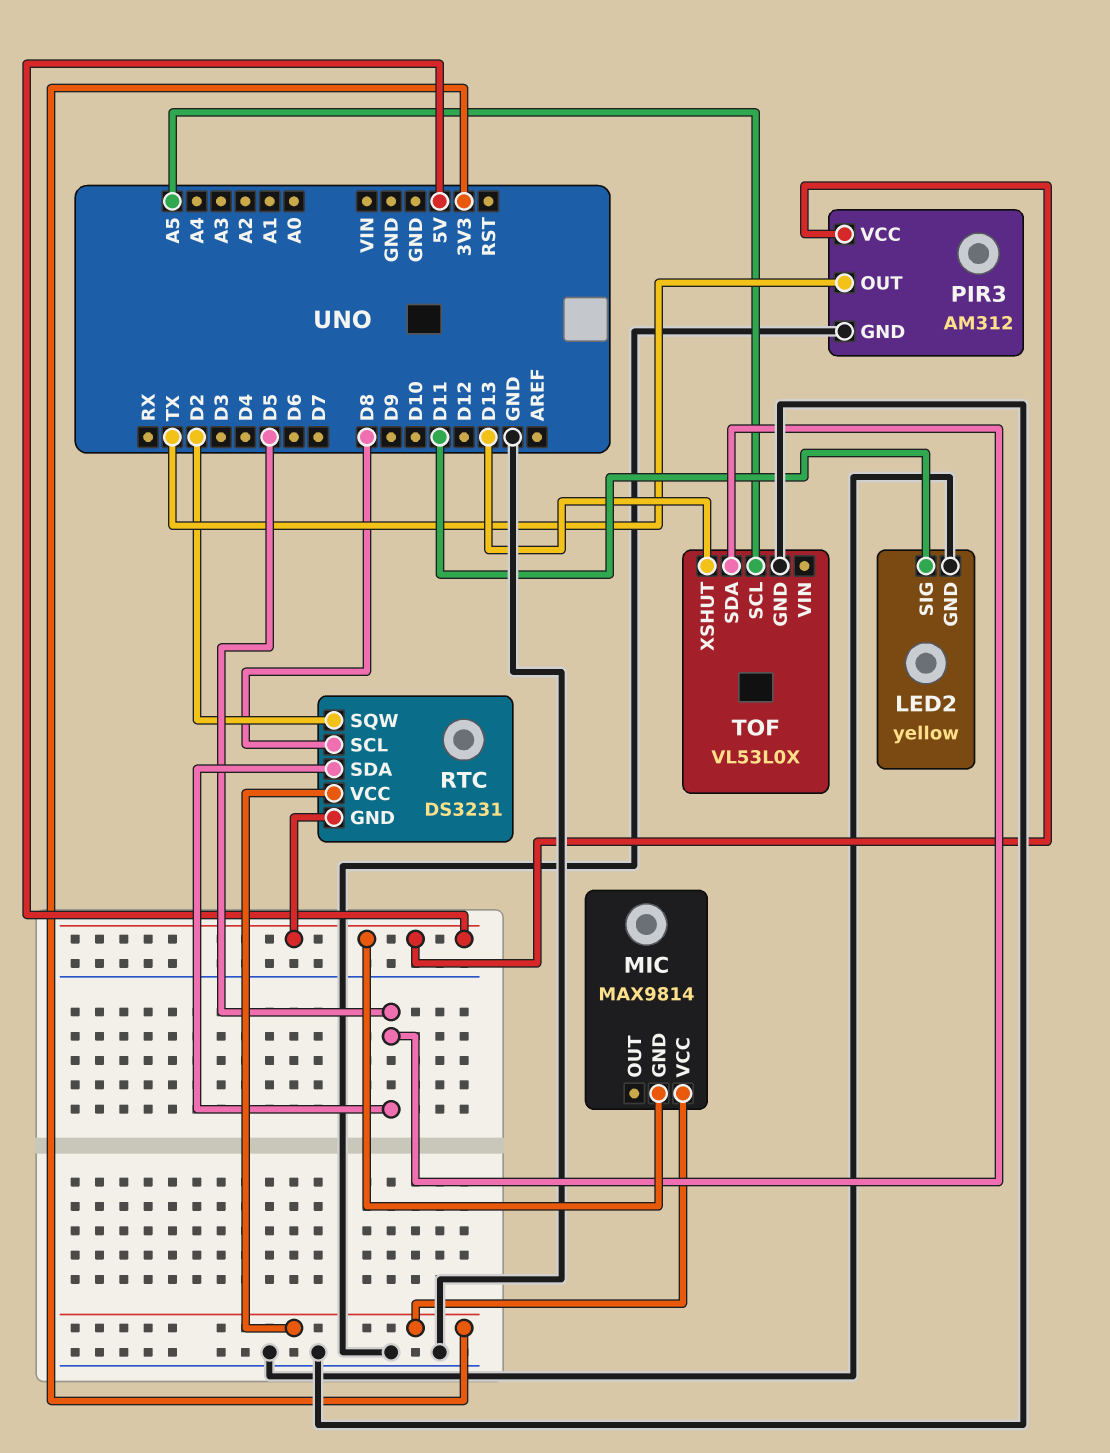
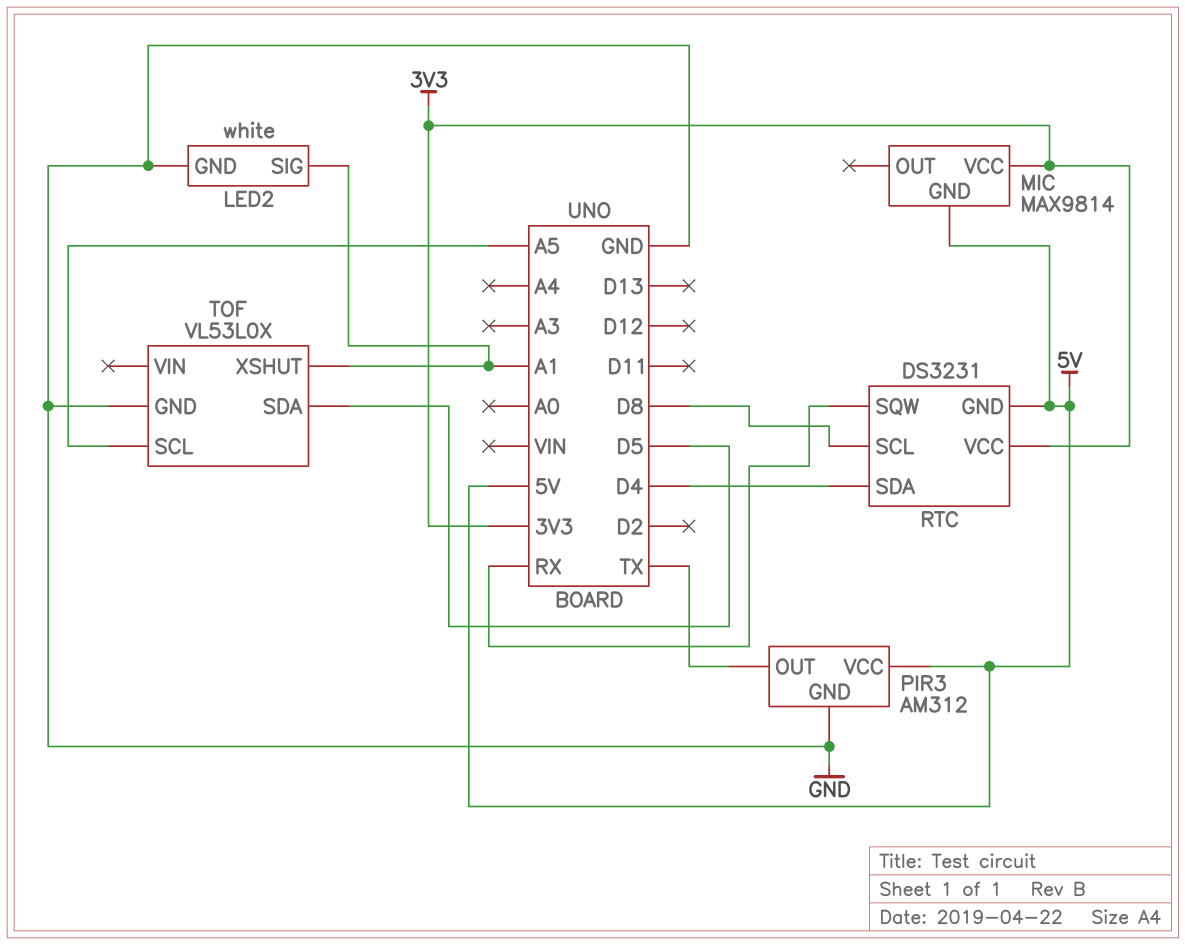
LED2: yellow -> white
LED2 pin SIG: D11 -> A1
RTC pin SDA: D5 -> D4
RTC pin SQW: D2 -> RX
TOF pin XSHUT: D13 -> A1

